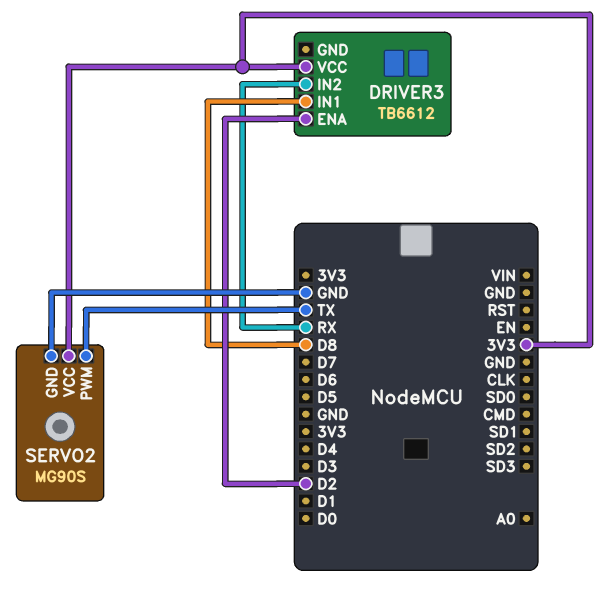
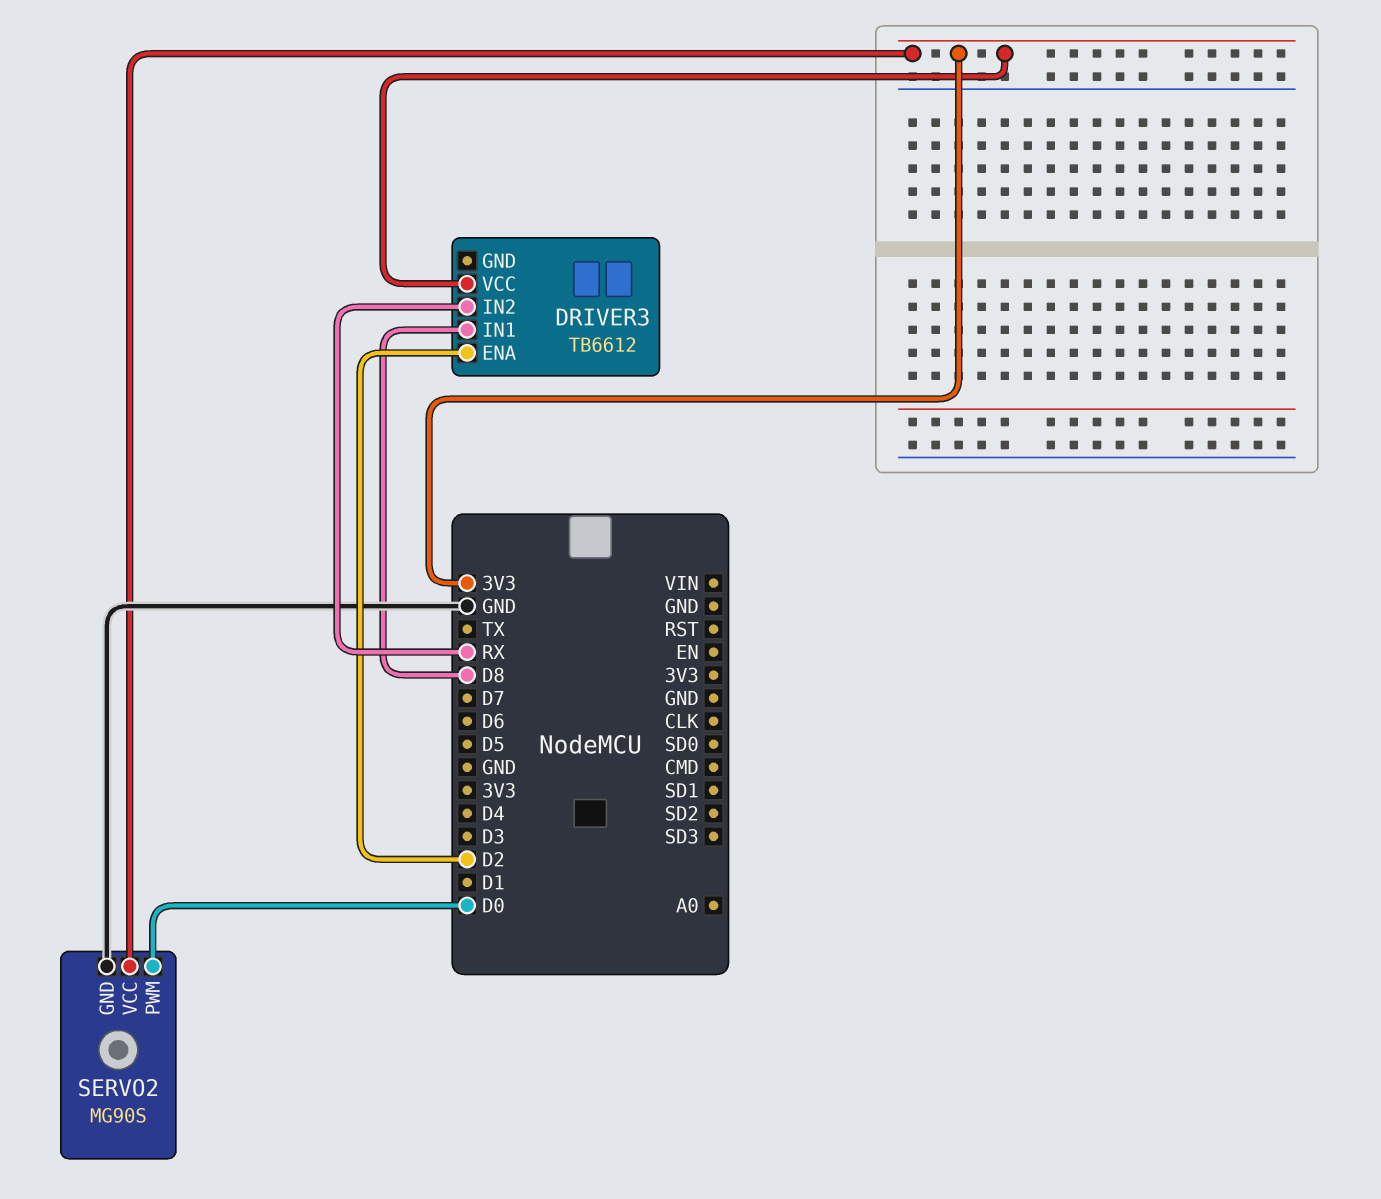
SERVO2 pin PWM: TX -> D0

